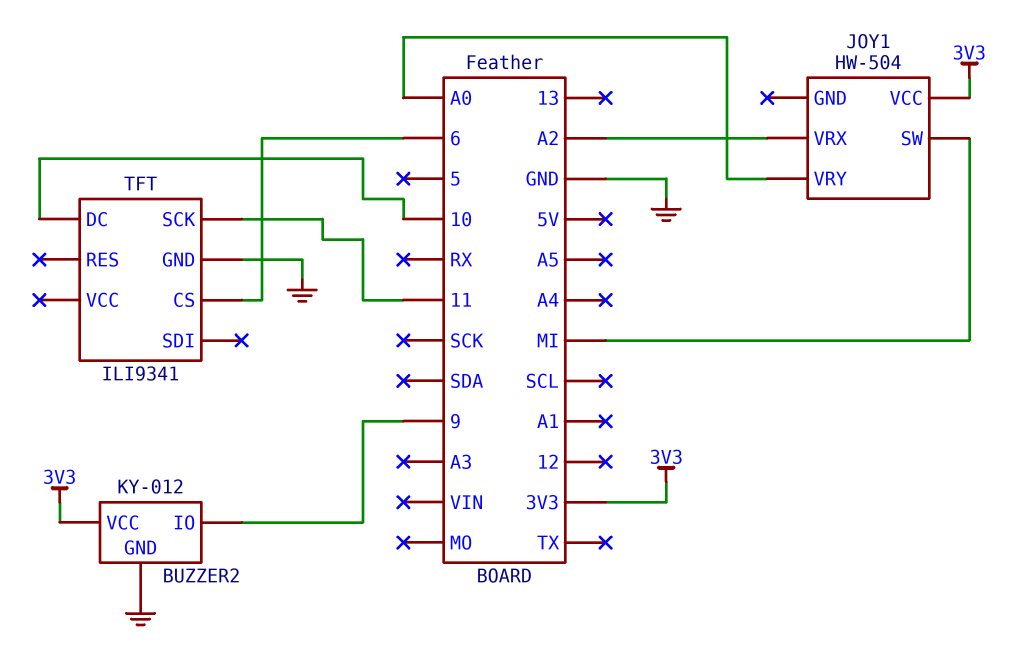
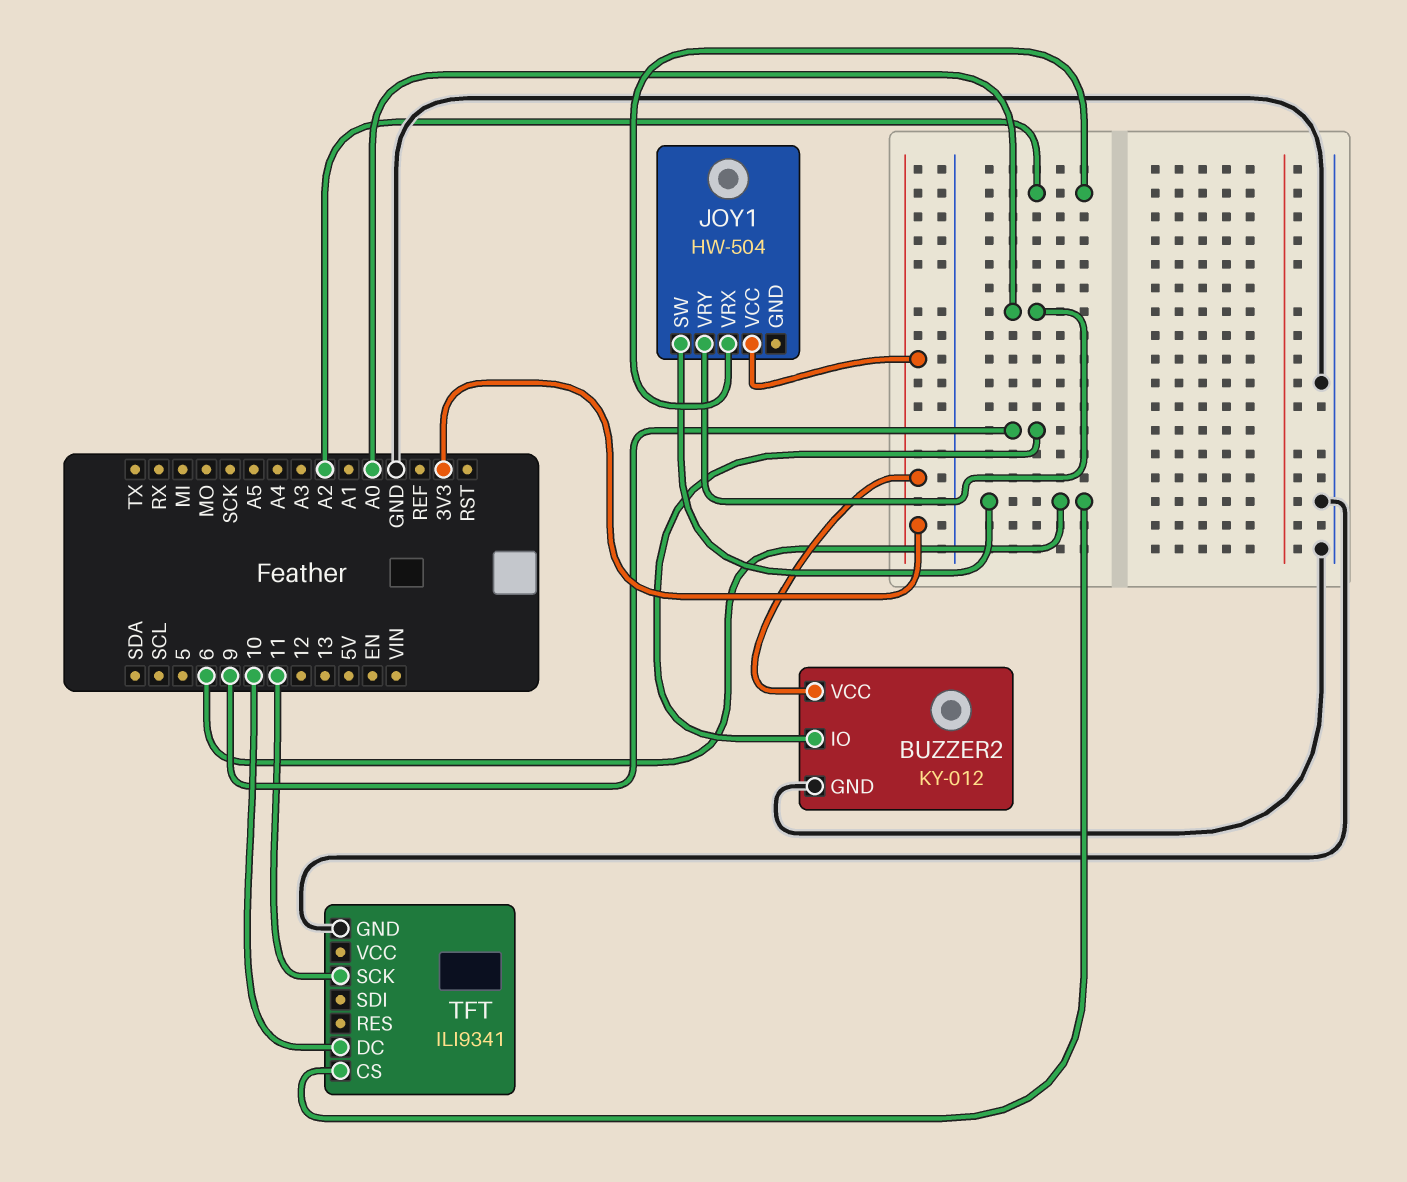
JOY1 pin SW: MI -> 6

